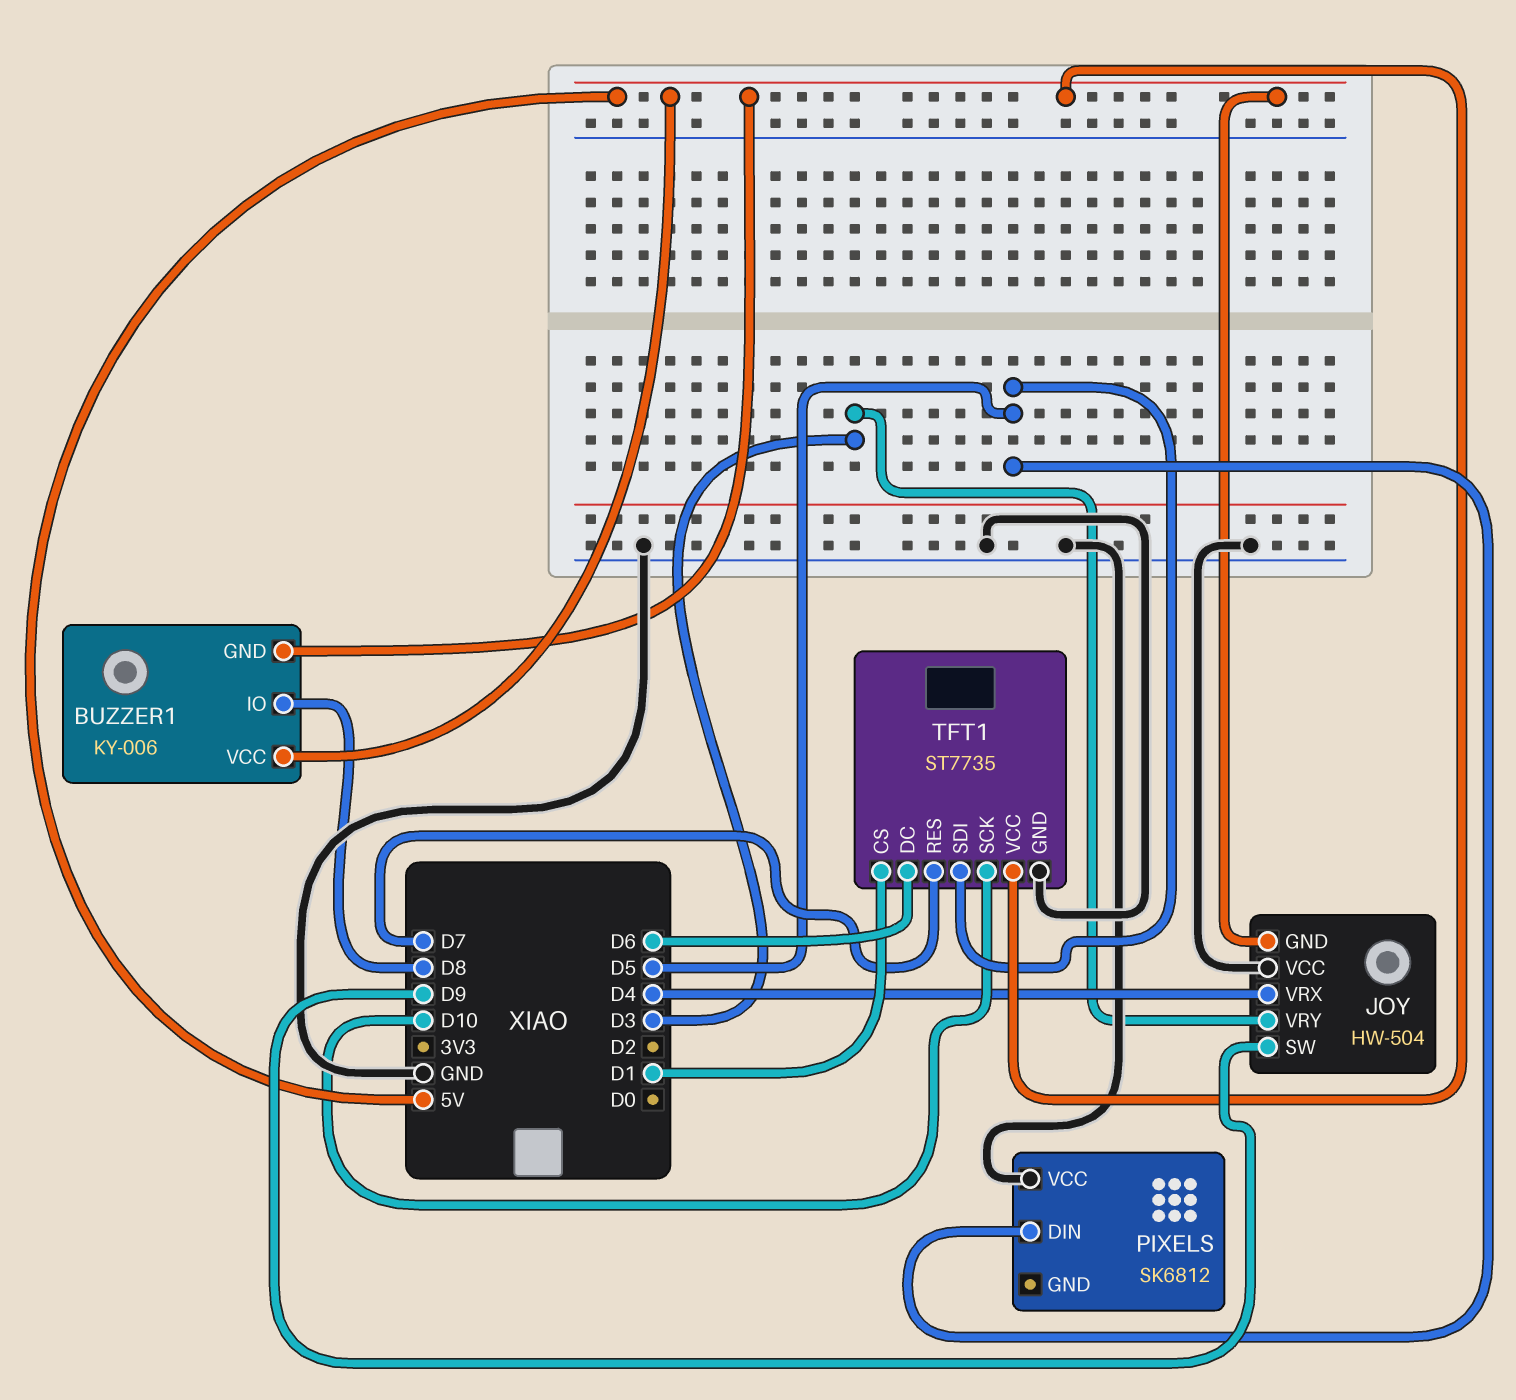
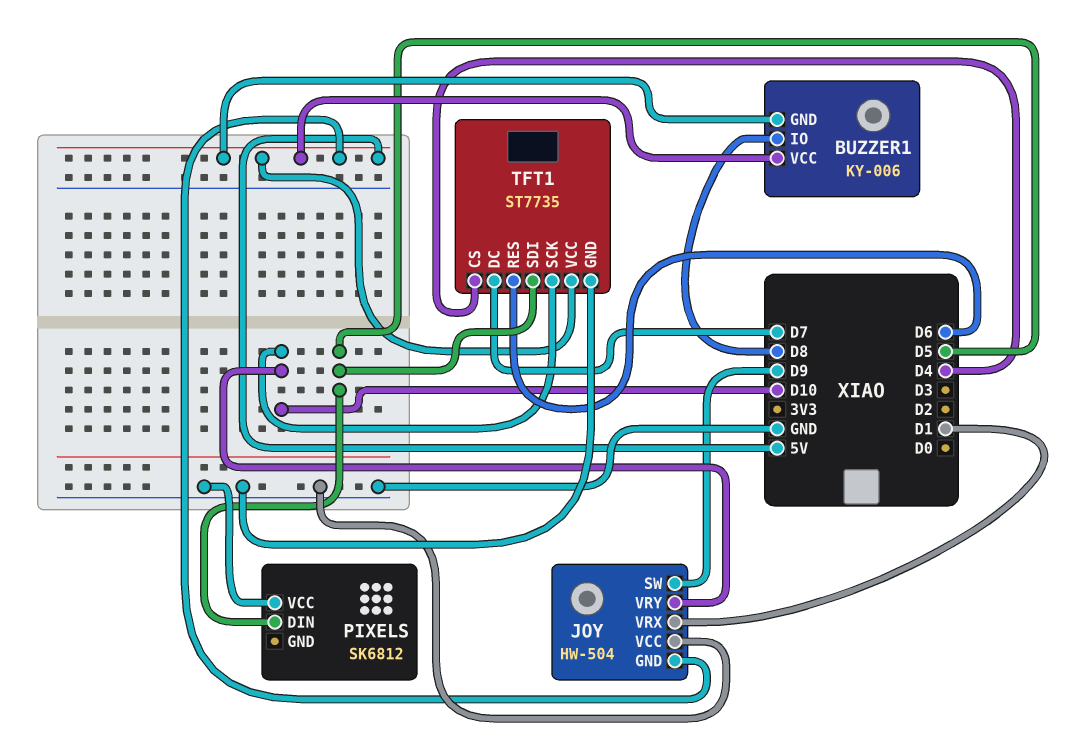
JOY pin VRX: D4 -> D1
JOY pin VRY: D3 -> D10
TFT1 pin CS: D1 -> D4
TFT1 pin DC: D6 -> D7
TFT1 pin RES: D7 -> D6

